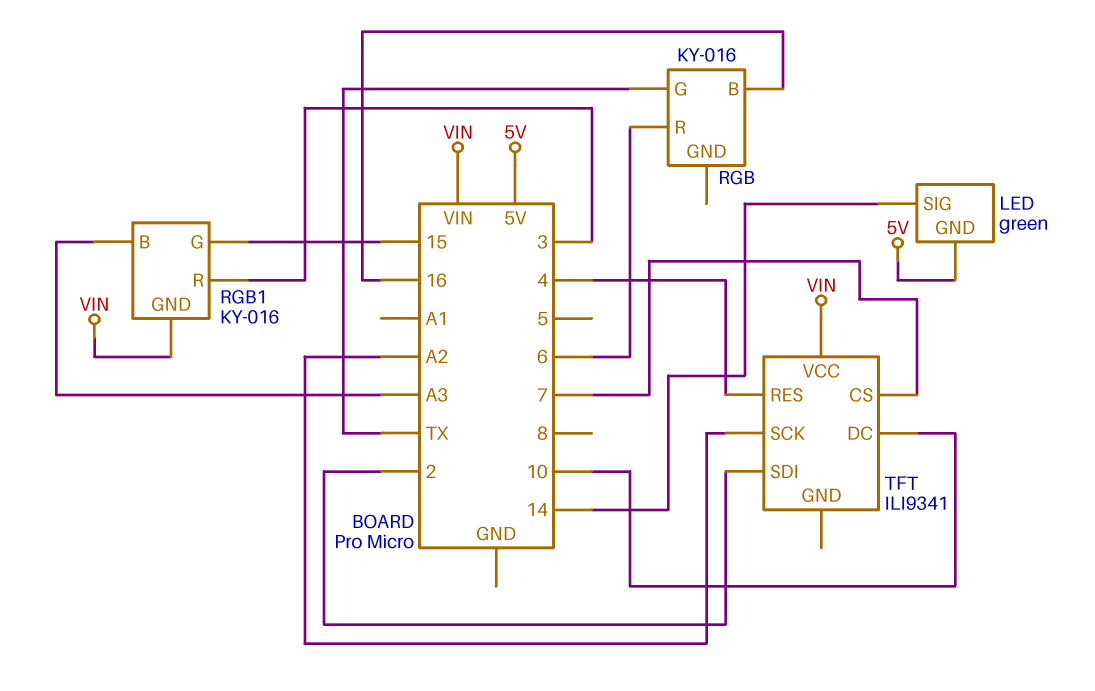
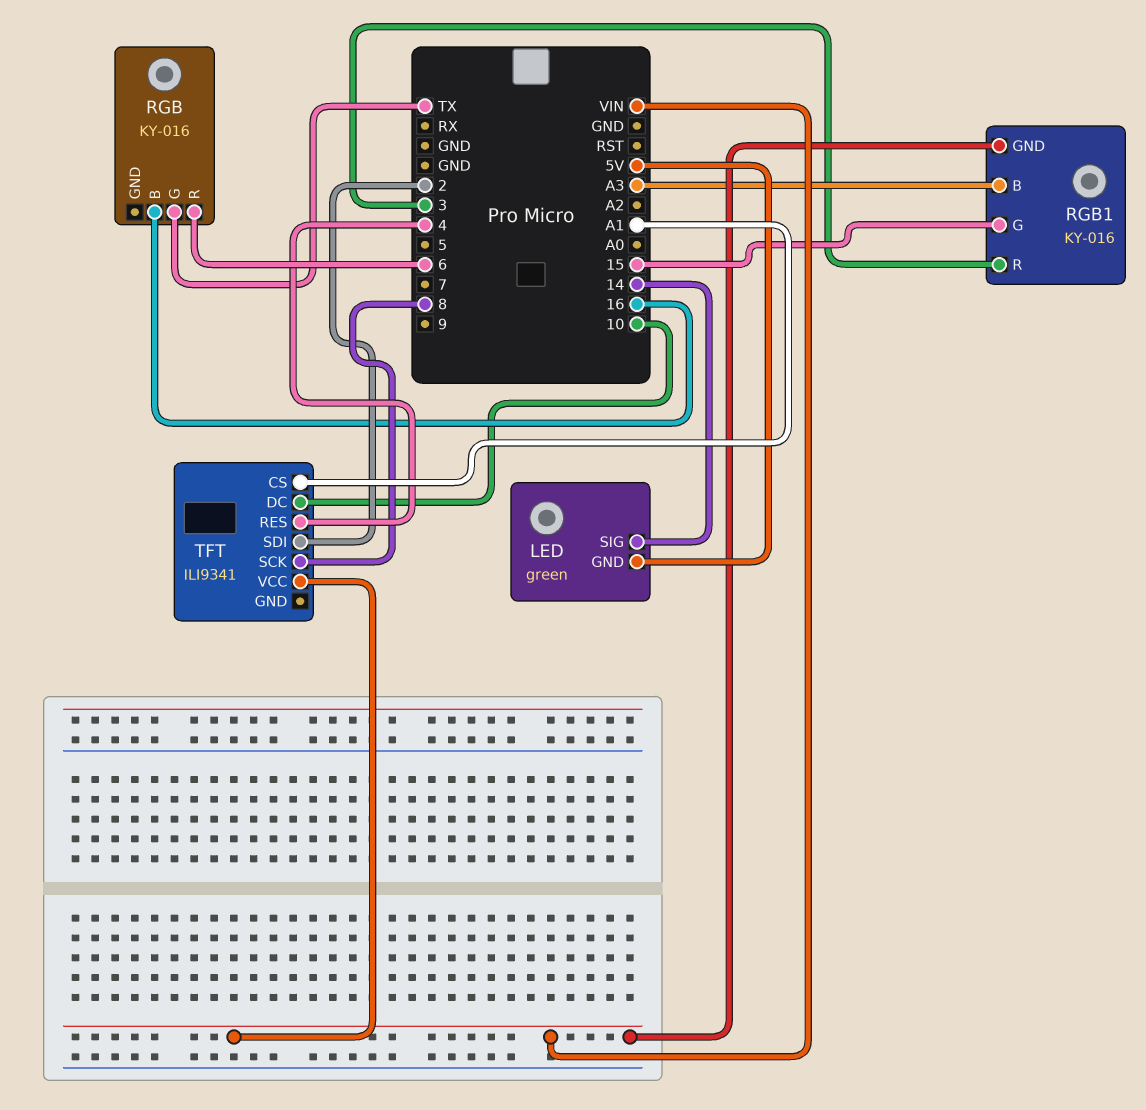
TFT pin CS: 7 -> A1
TFT pin SCK: A2 -> 8

